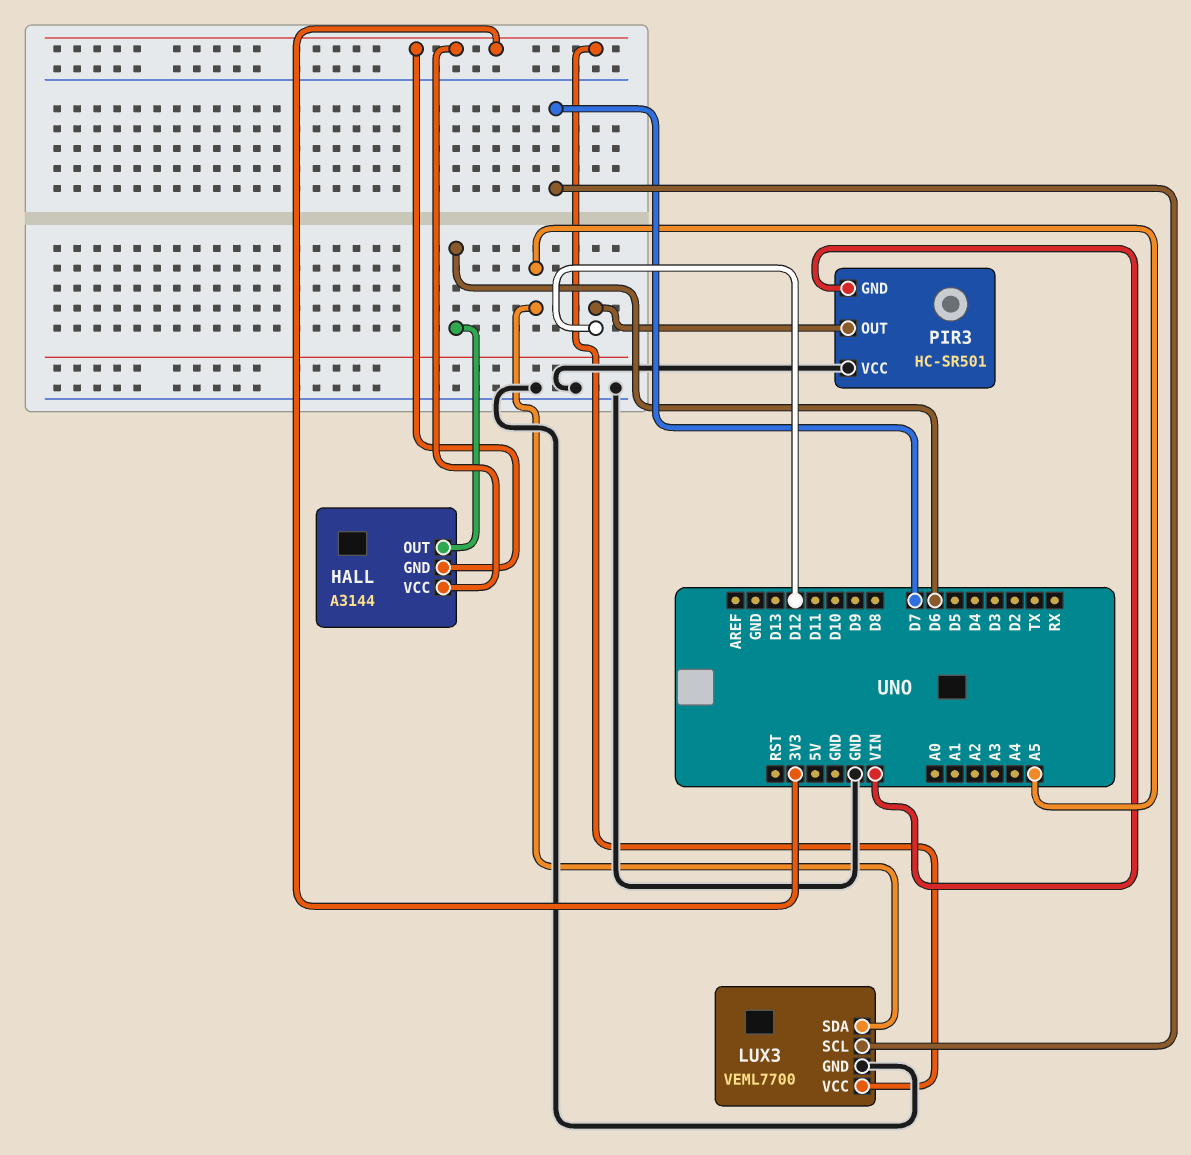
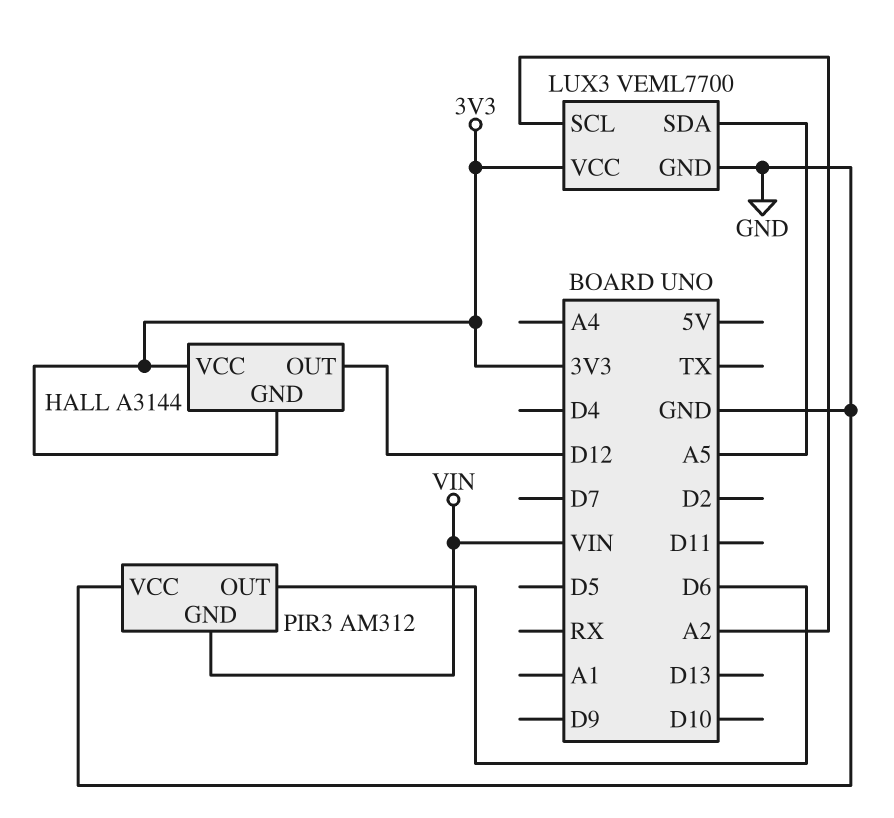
HALL pin OUT: D6 -> D12
LUX3 pin SCL: D7 -> A2
PIR3: HC-SR501 -> AM312
PIR3 pin OUT: D12 -> D6

